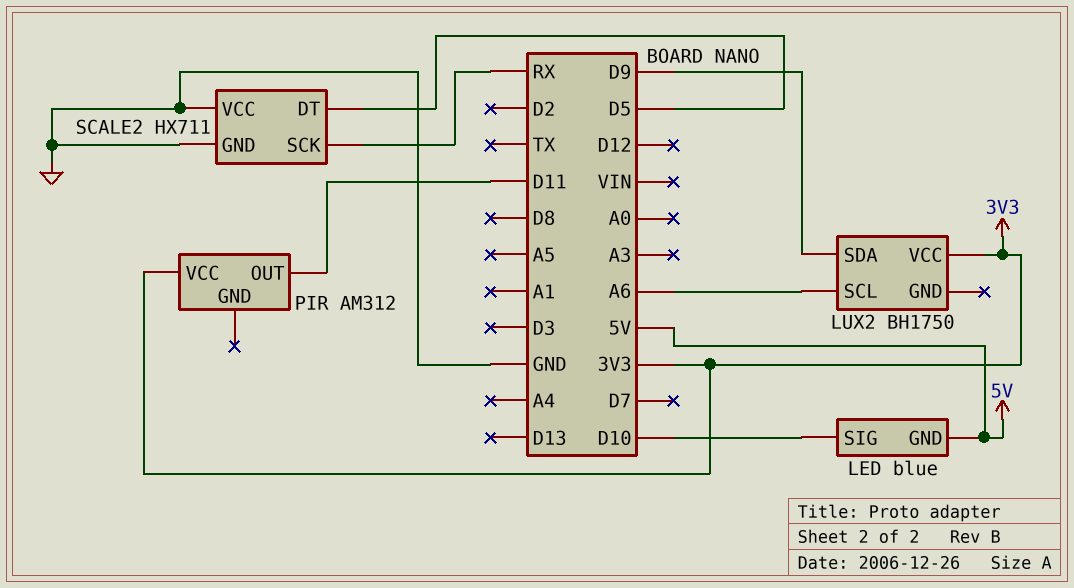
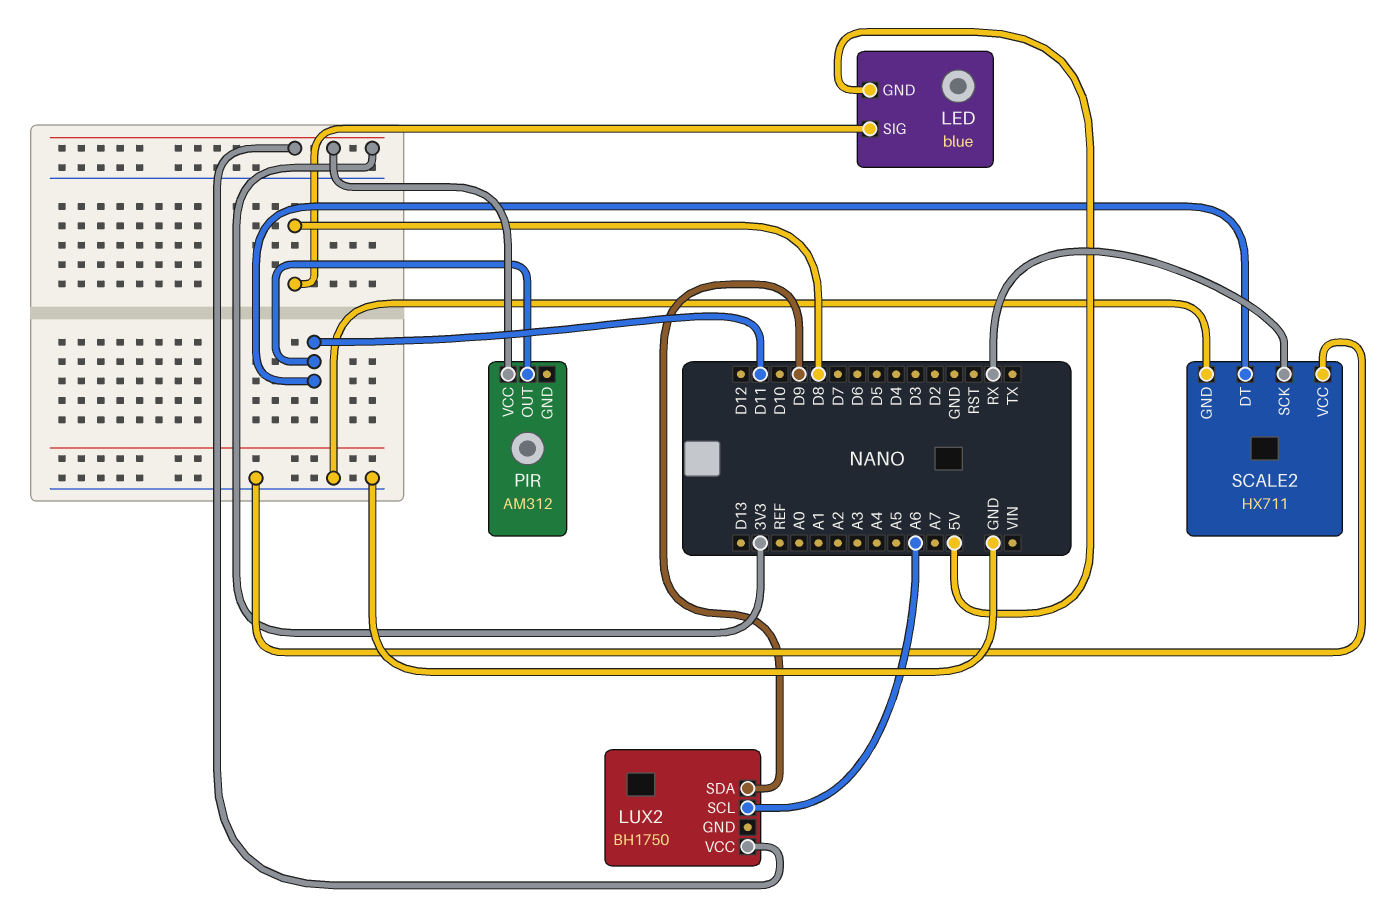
LED pin SIG: D10 -> D8
SCALE2 pin DT: D5 -> D11

